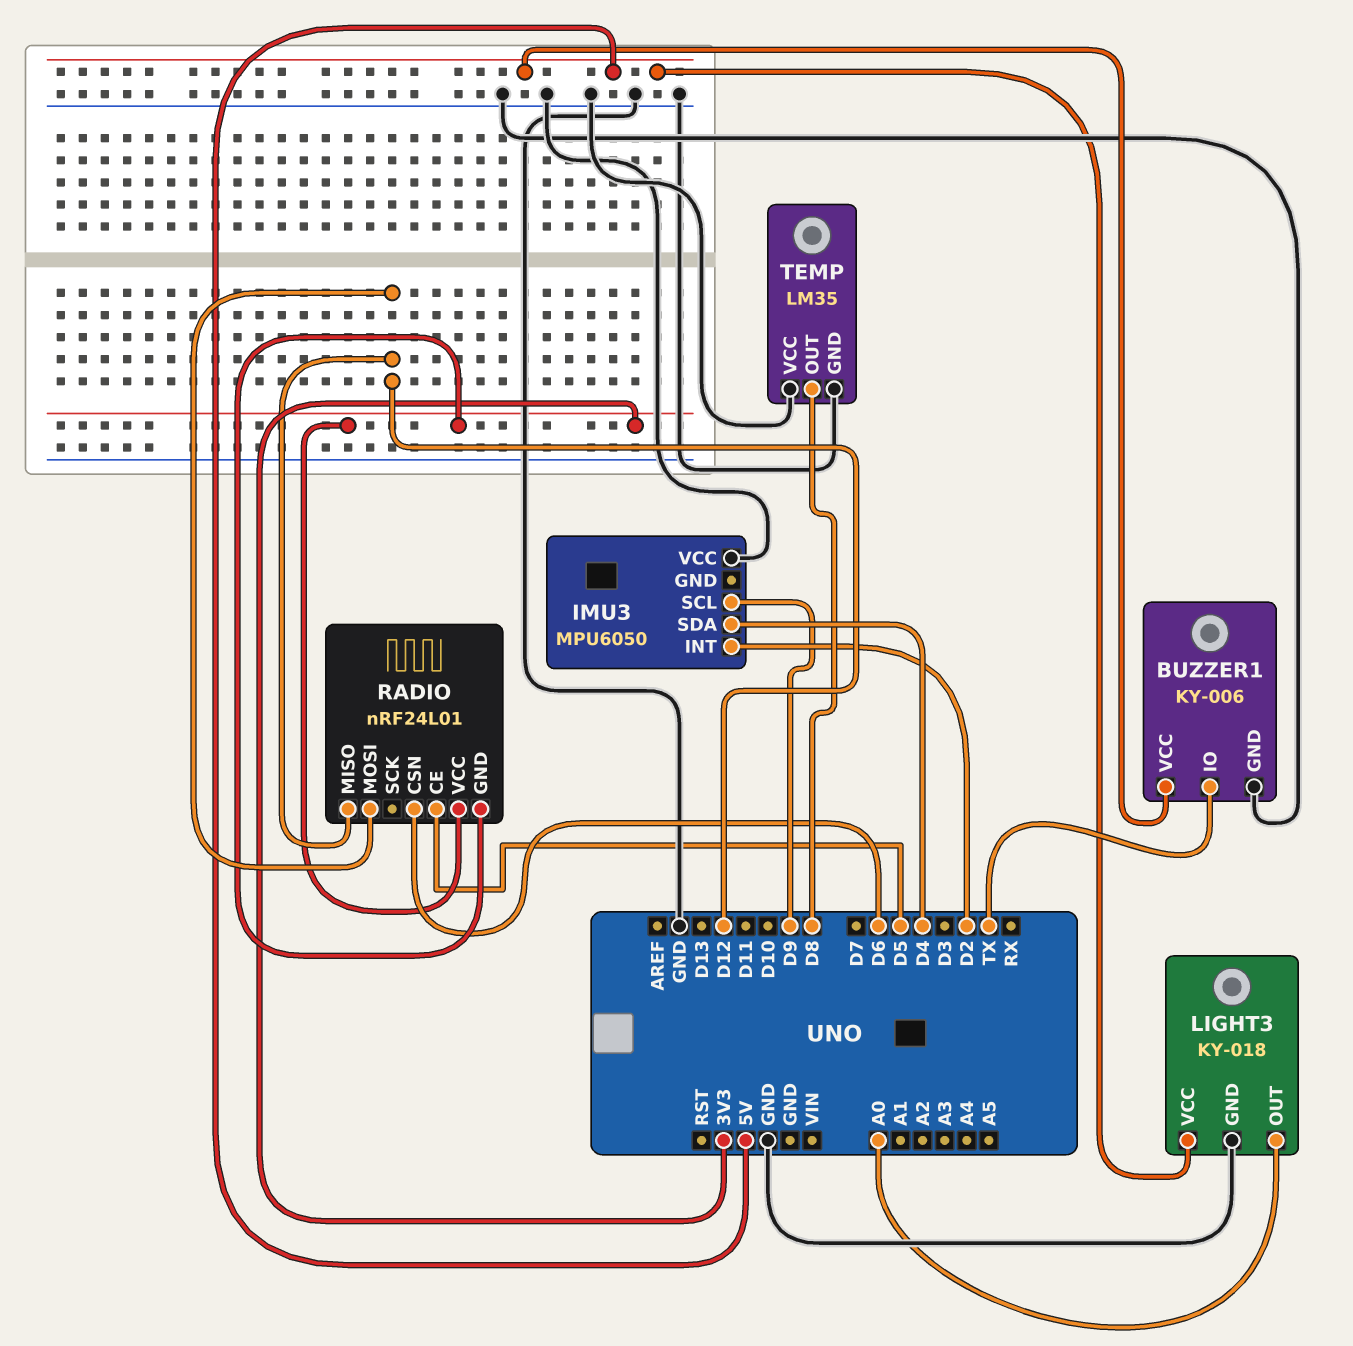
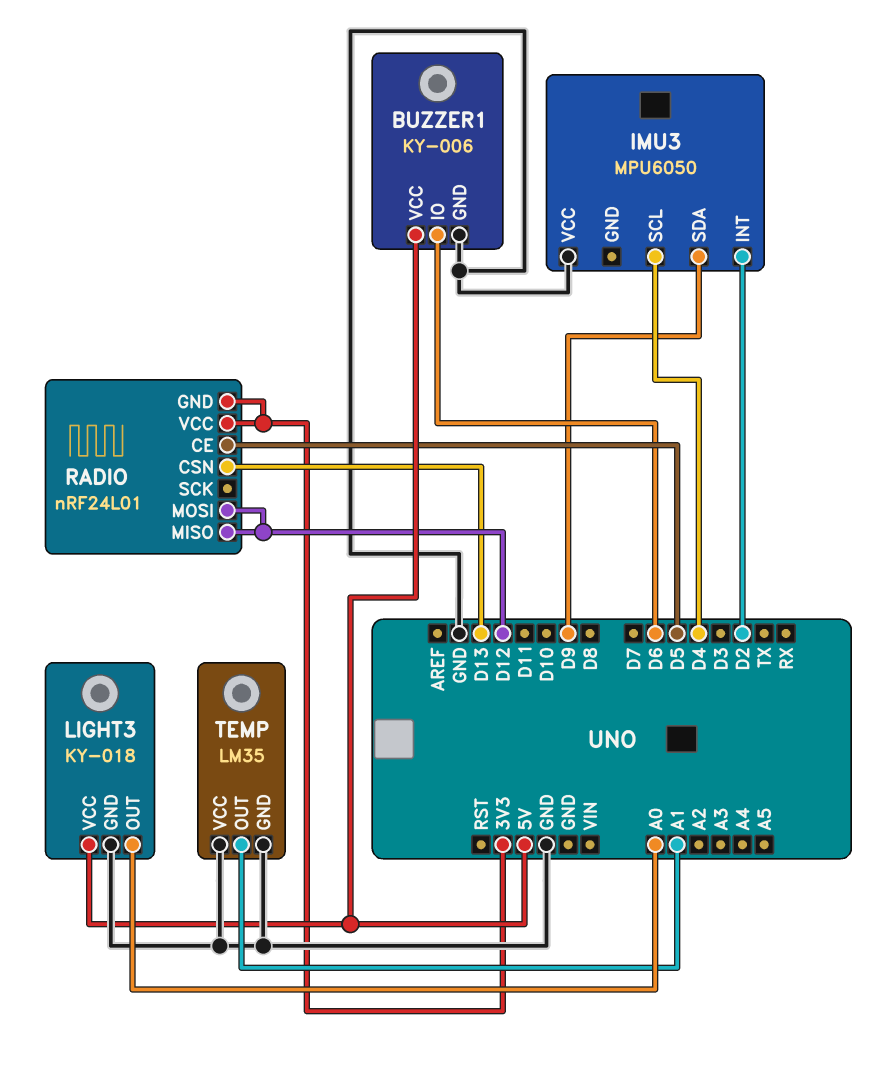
BUZZER1 pin IO: TX -> D6
IMU3 pin SCL: D9 -> D4
IMU3 pin SDA: D4 -> D9
RADIO pin CSN: D6 -> D13
TEMP pin OUT: D8 -> A1

